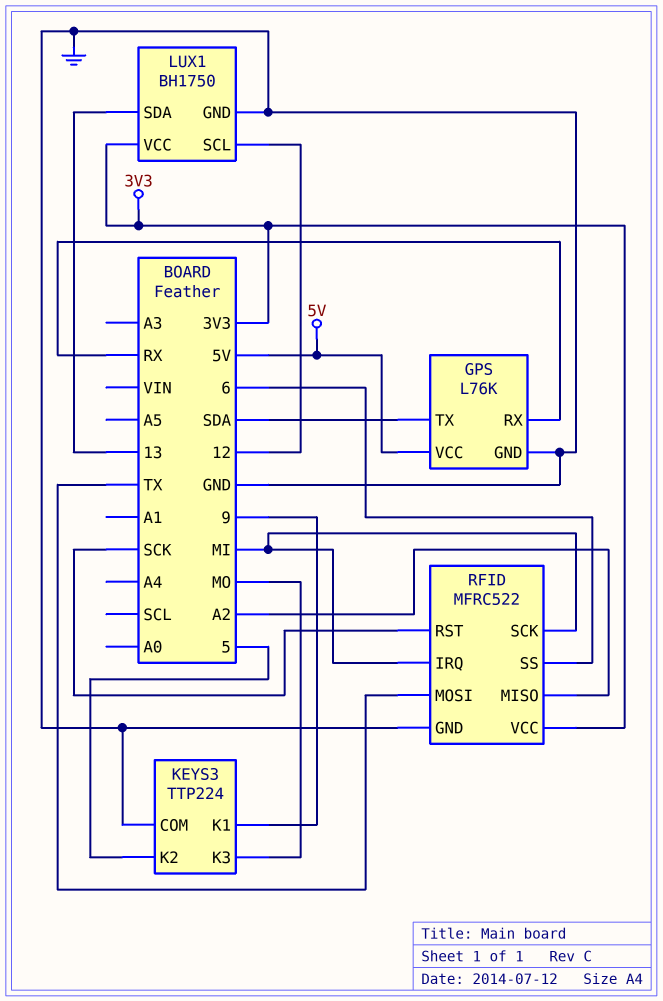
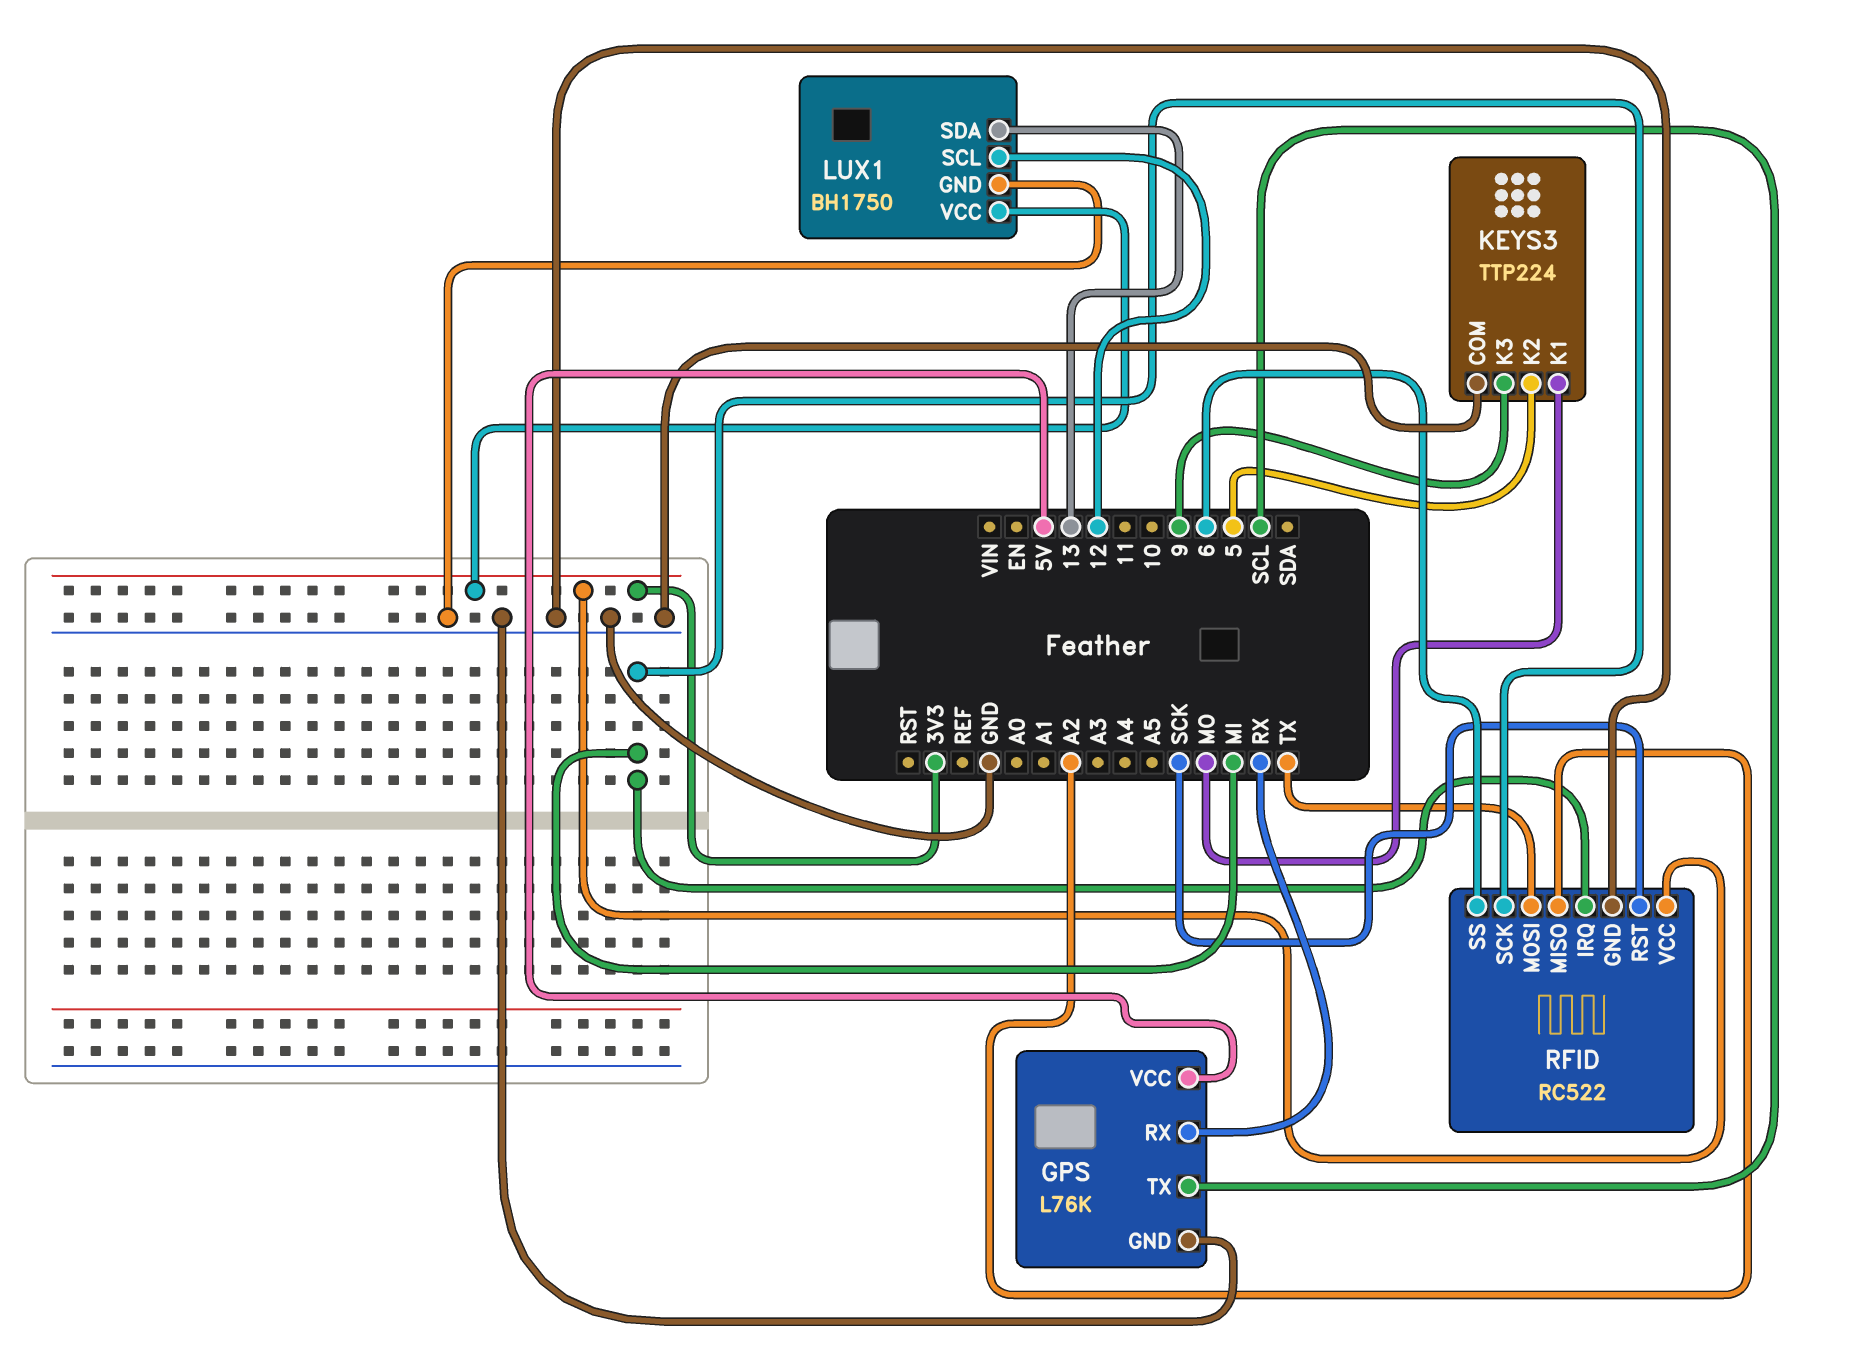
GPS pin TX: SDA -> SCL
KEYS3 pin K1: 9 -> MO
KEYS3 pin K3: MO -> 9
RFID: MFRC522 -> RC522

